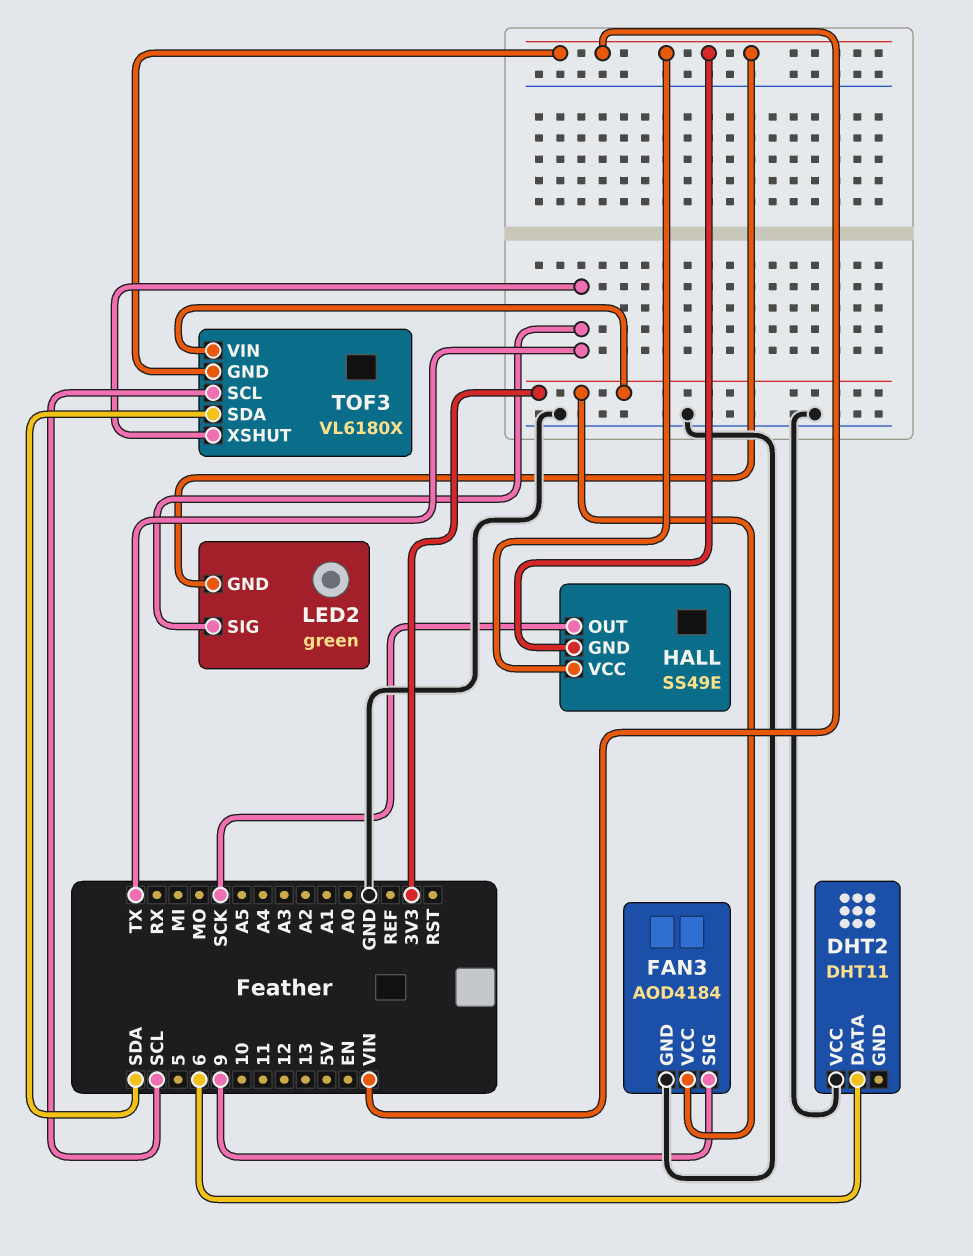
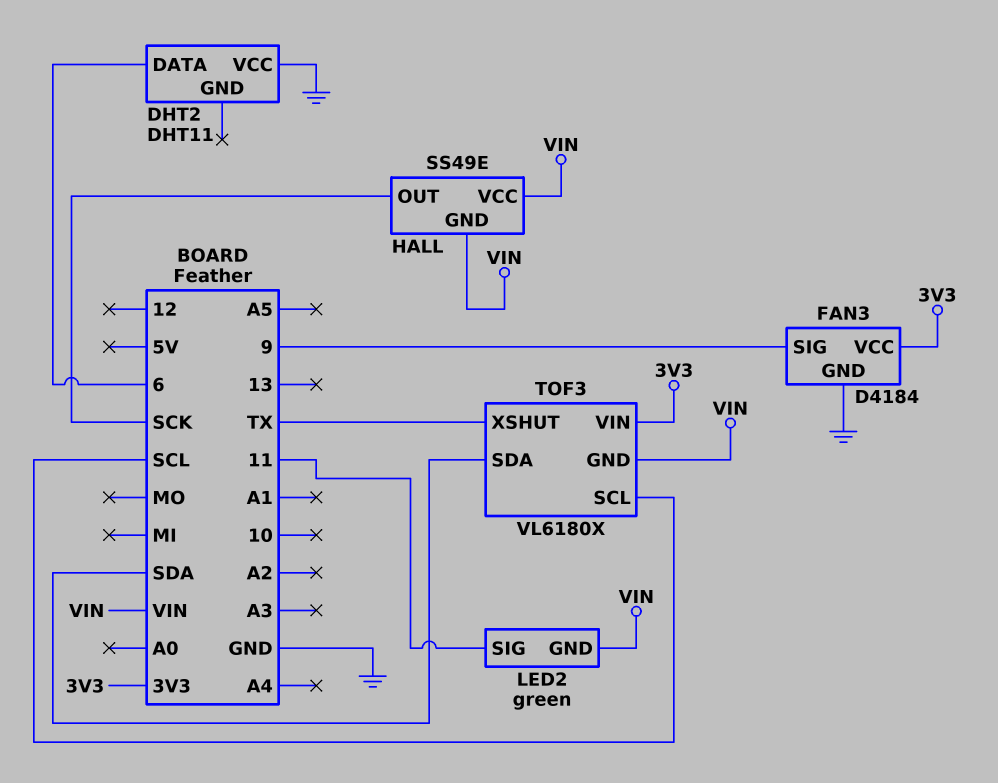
FAN3: AOD4184 -> D4184
LED2 pin SIG: TX -> 11

